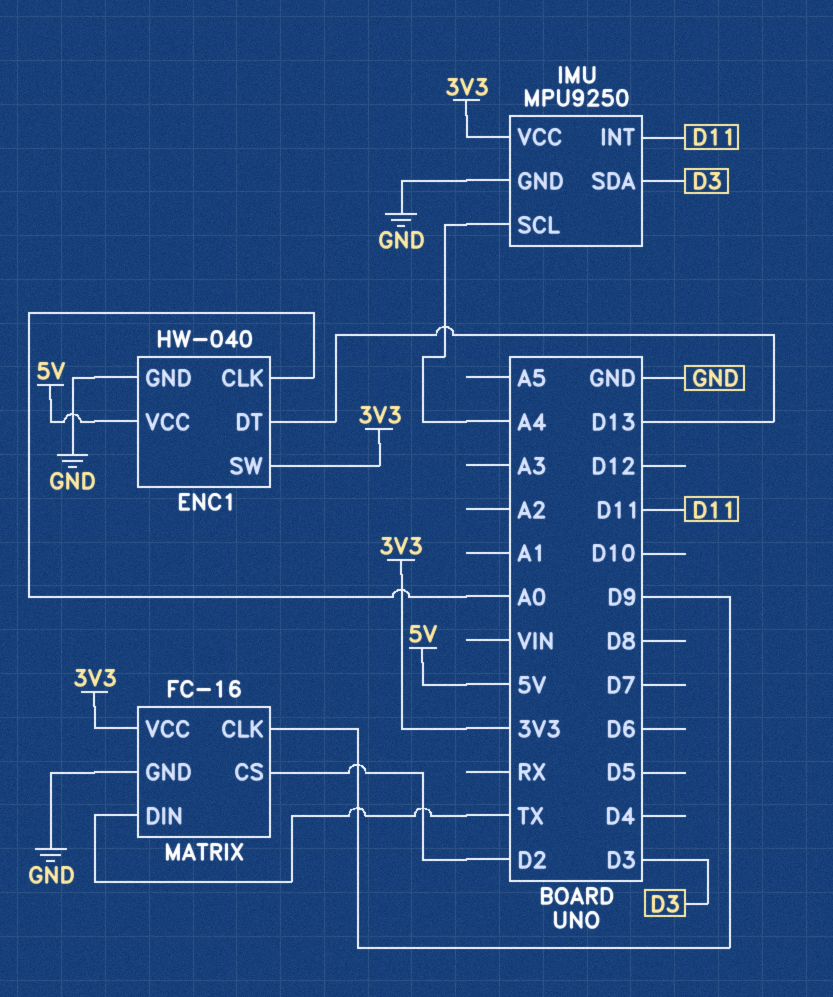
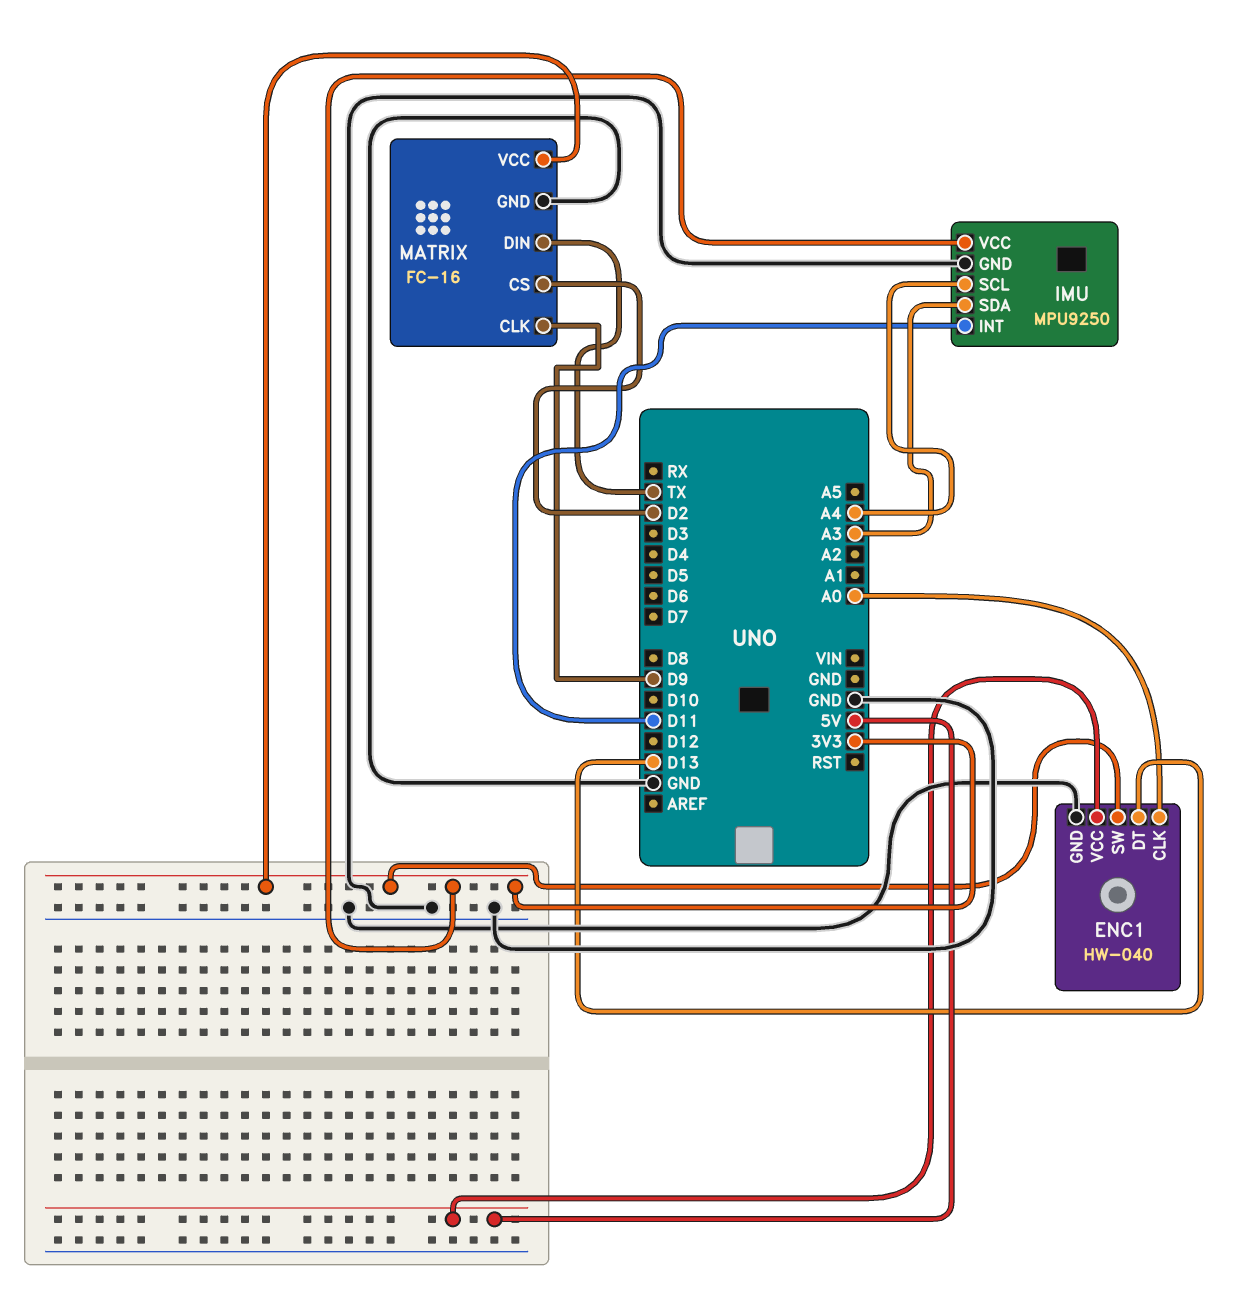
IMU pin SDA: D3 -> A3

